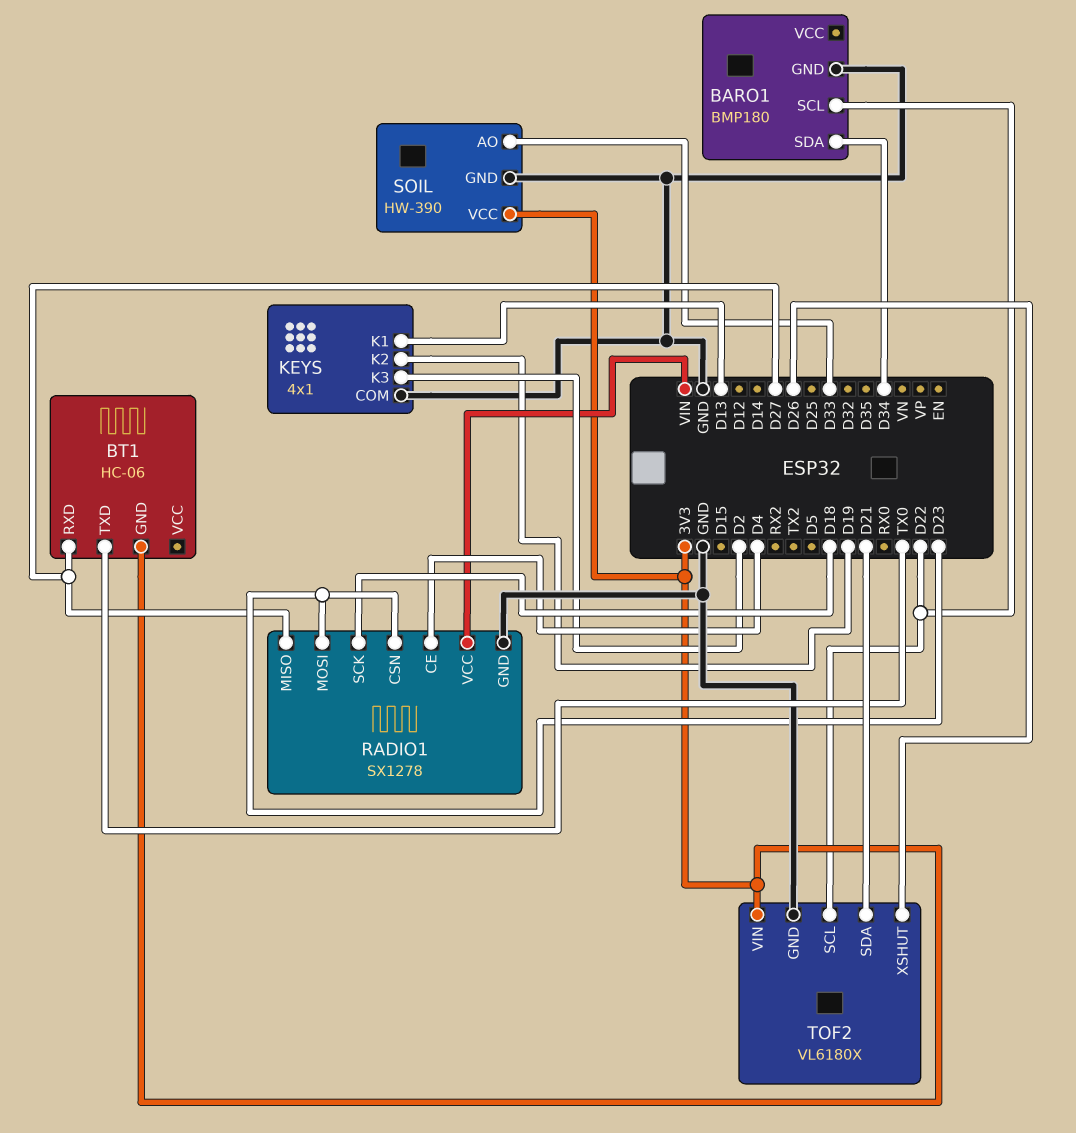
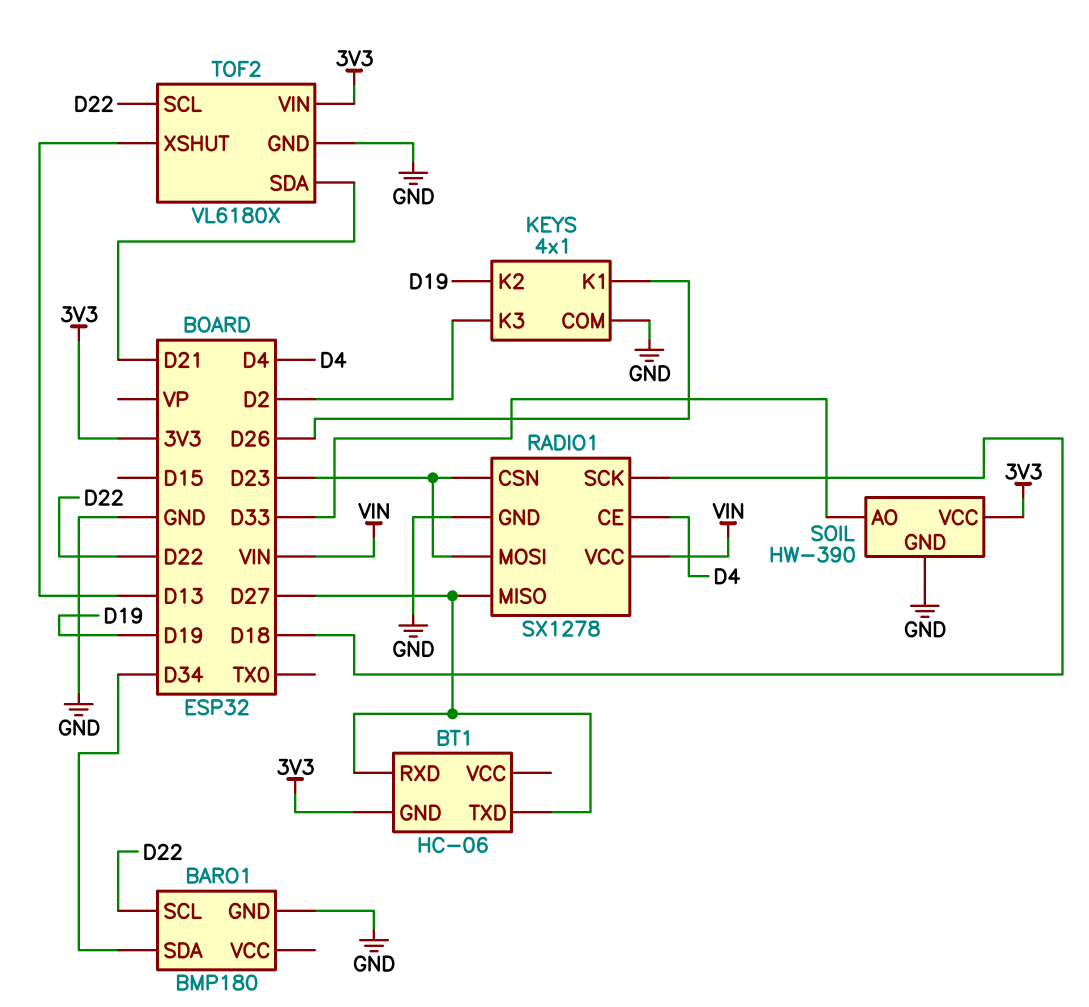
BT1 pin TXD: TX0 -> D27
KEYS pin K1: D13 -> D26
TOF2 pin XSHUT: D26 -> D13

